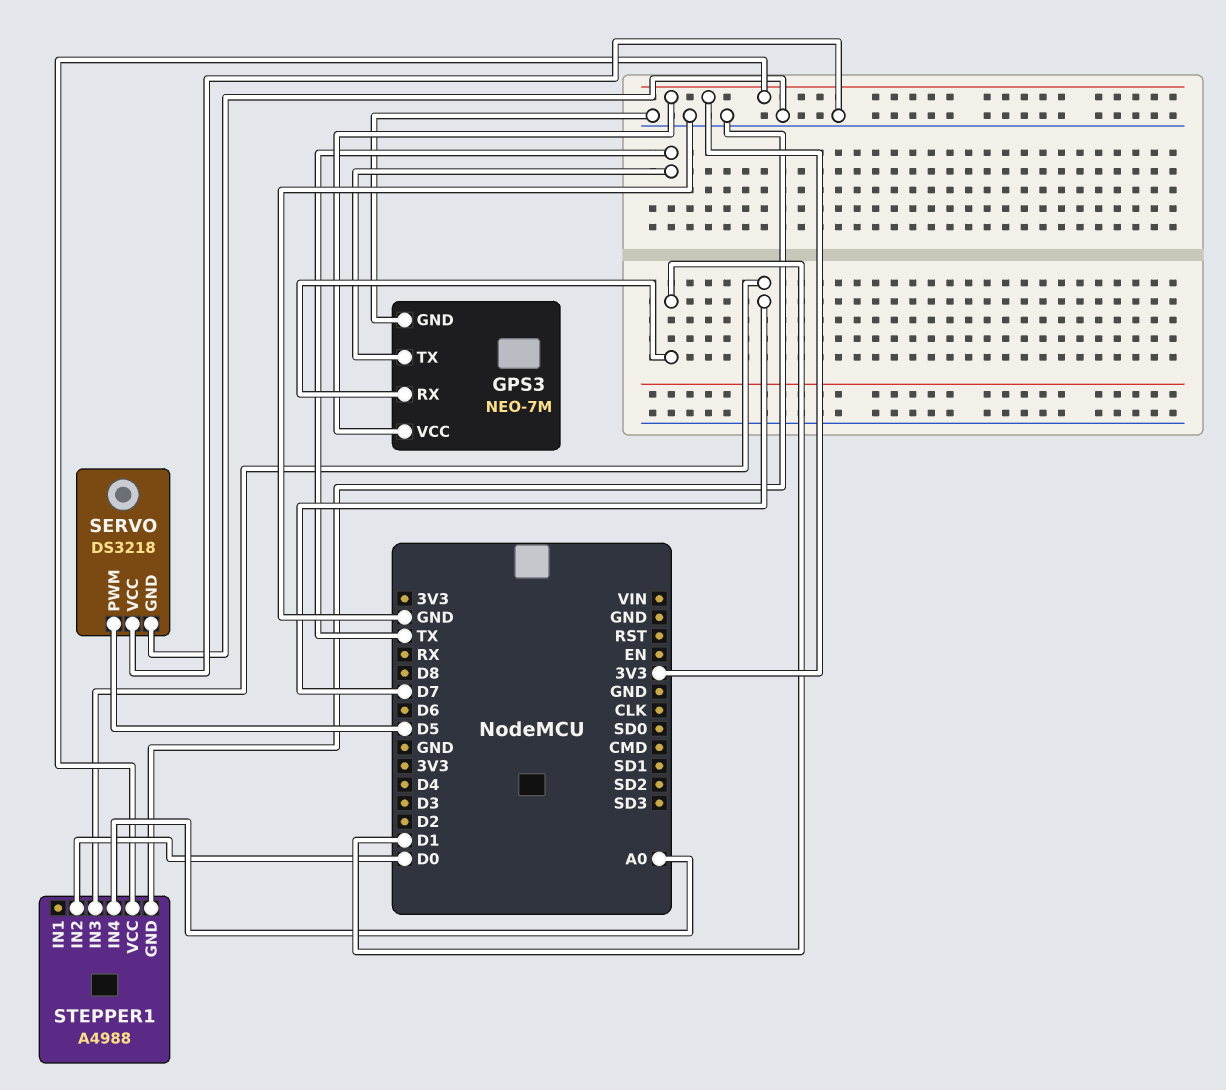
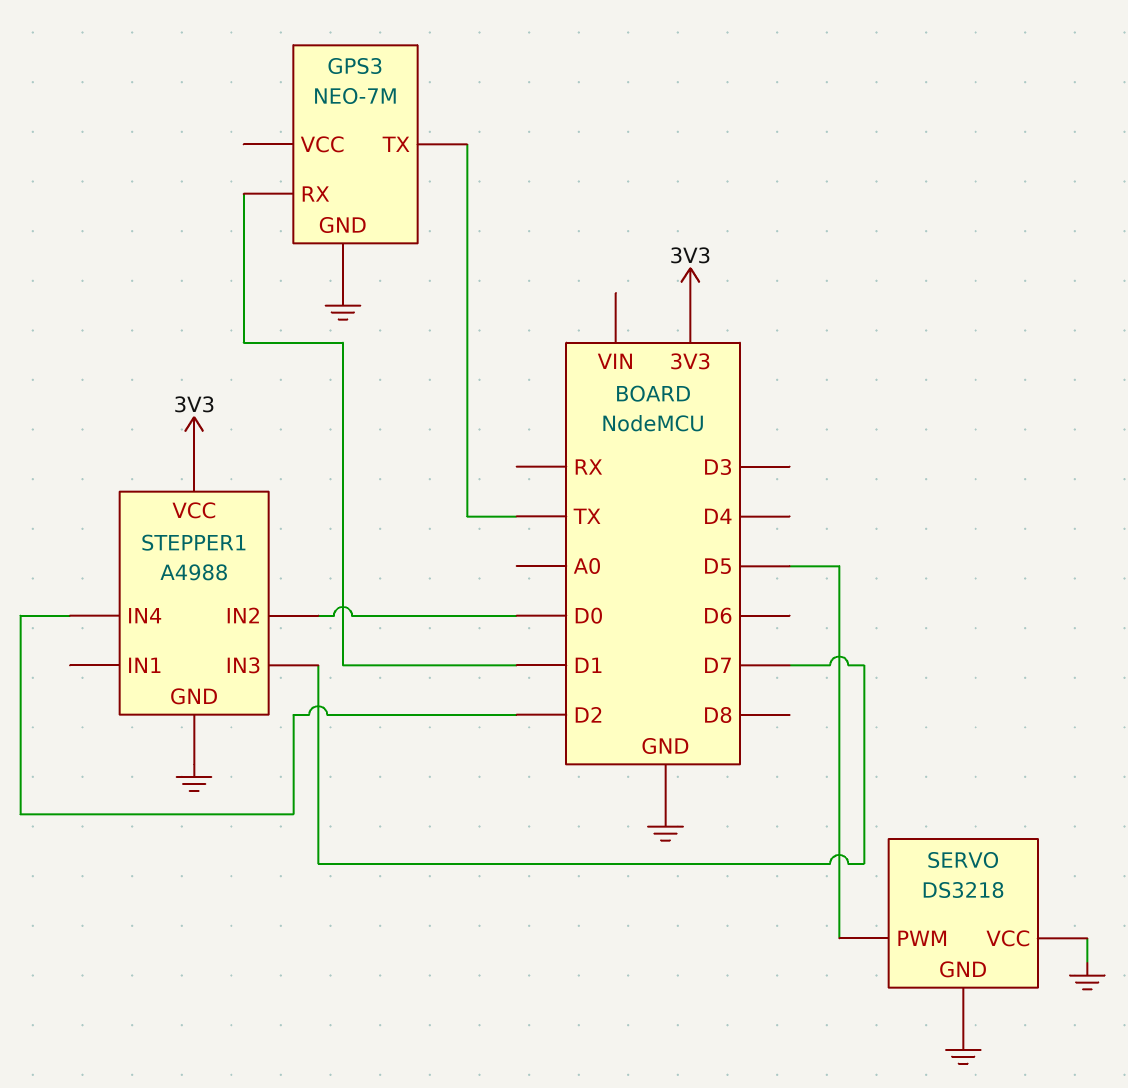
GPS3 pin VCC: 3V3 -> none
STEPPER1 pin IN4: A0 -> D2

